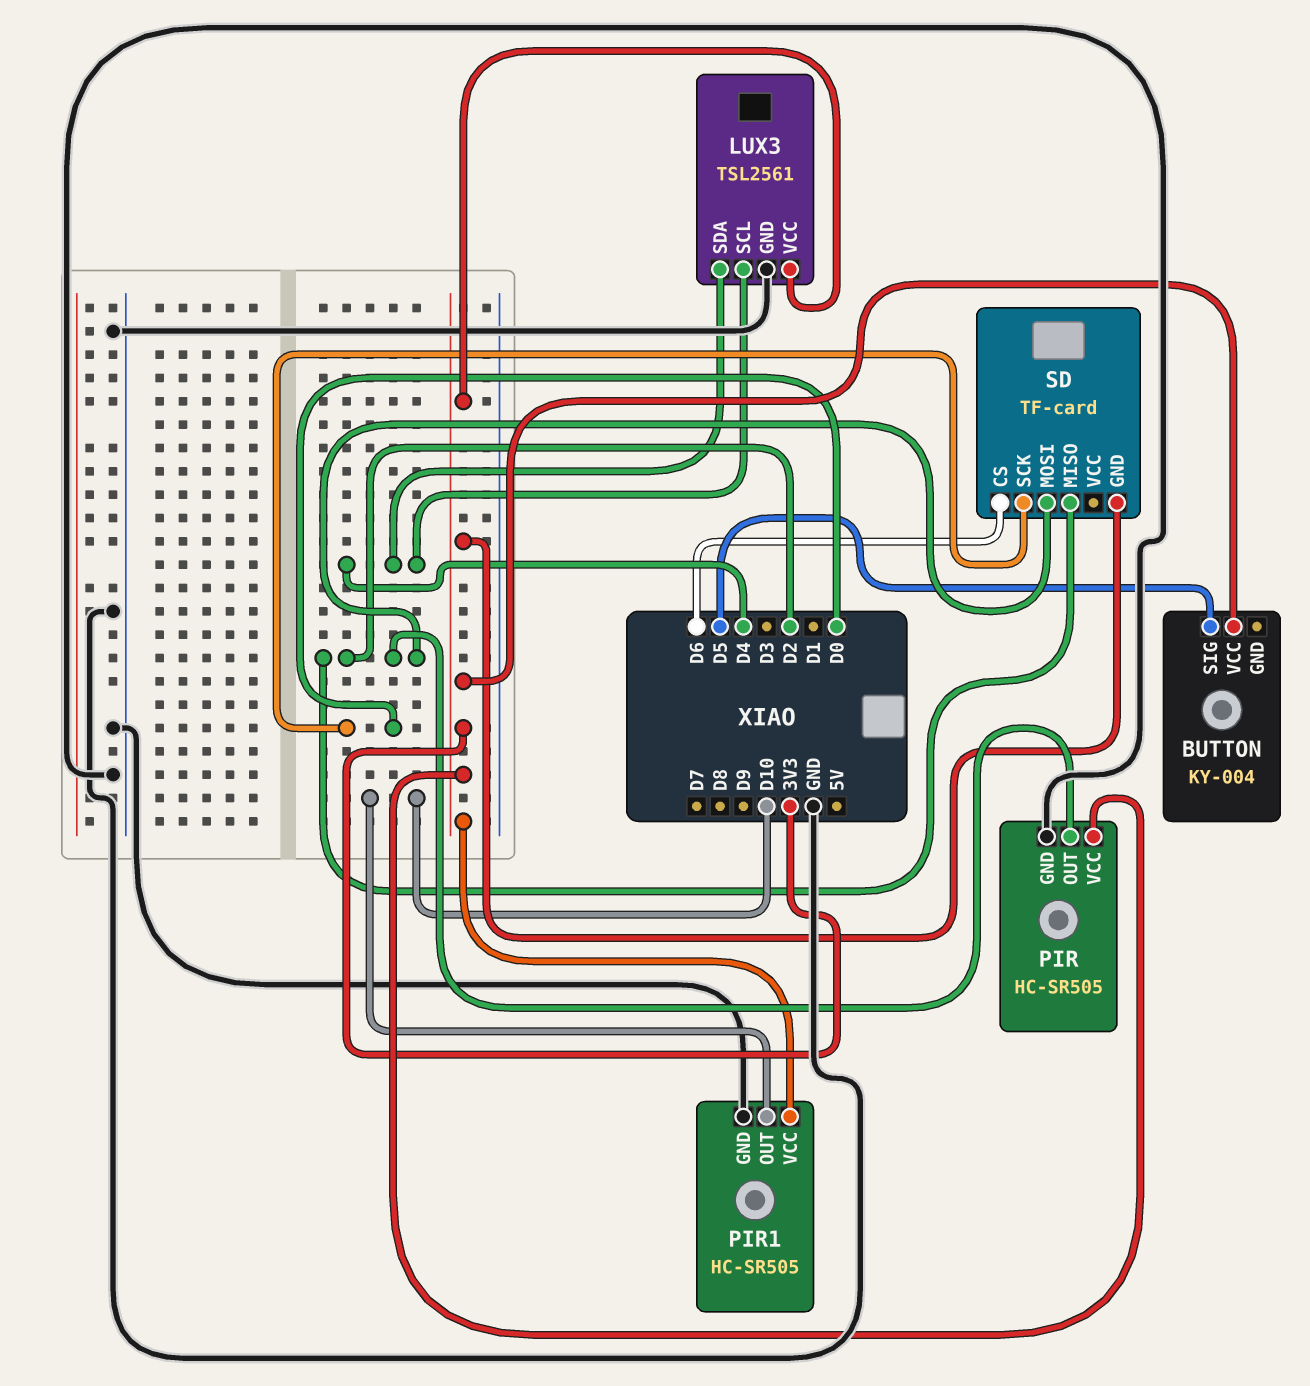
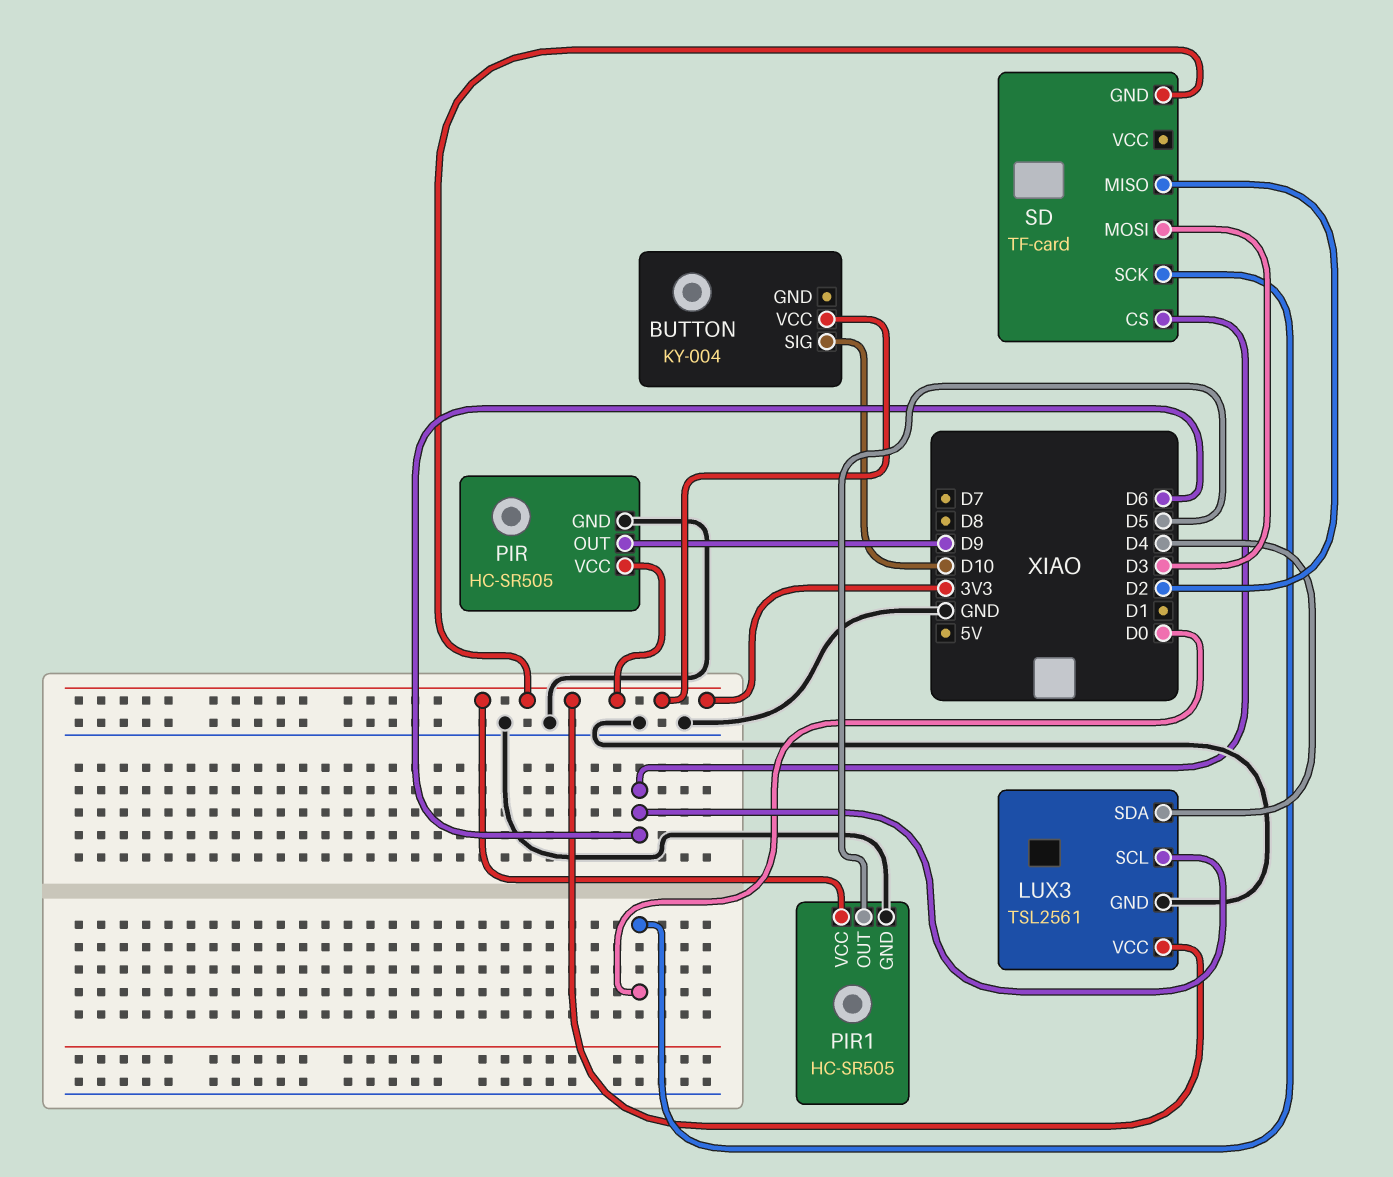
BUTTON pin SIG: D5 -> D10
LUX3 pin SCL: D4 -> D6
PIR pin OUT: D2 -> D9
PIR1 pin OUT: D10 -> D5
SD pin MOSI: D2 -> D3

